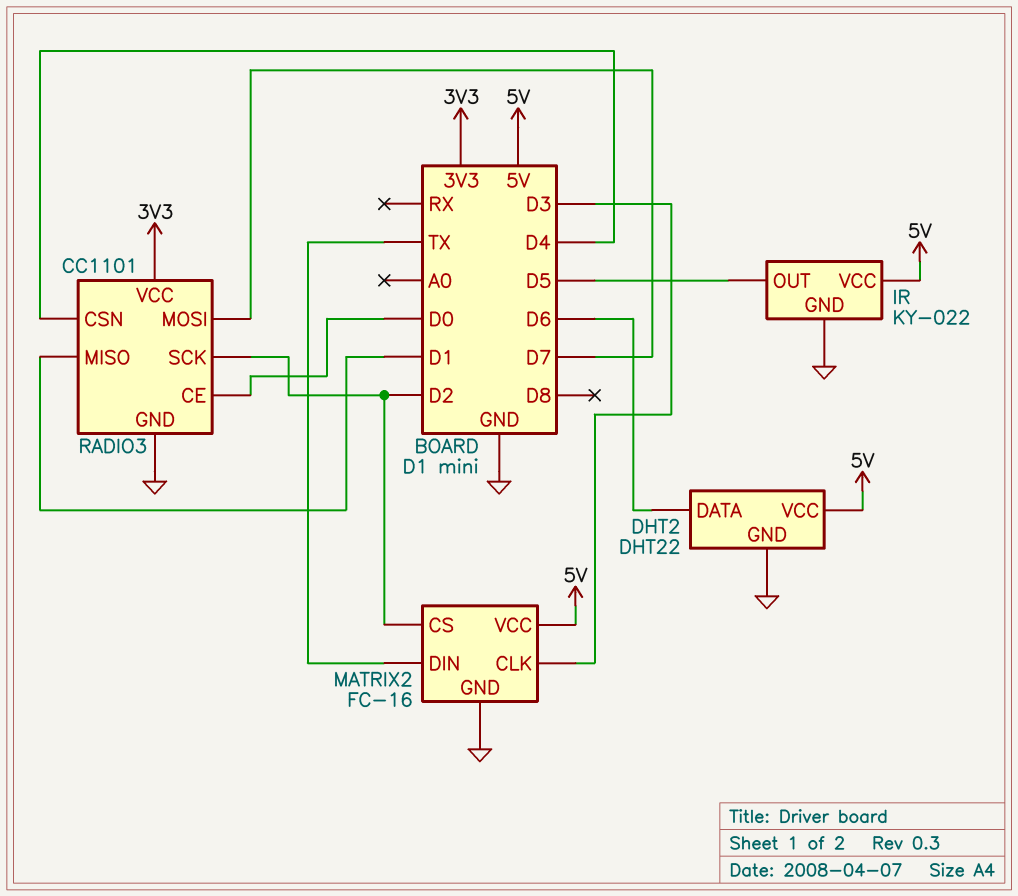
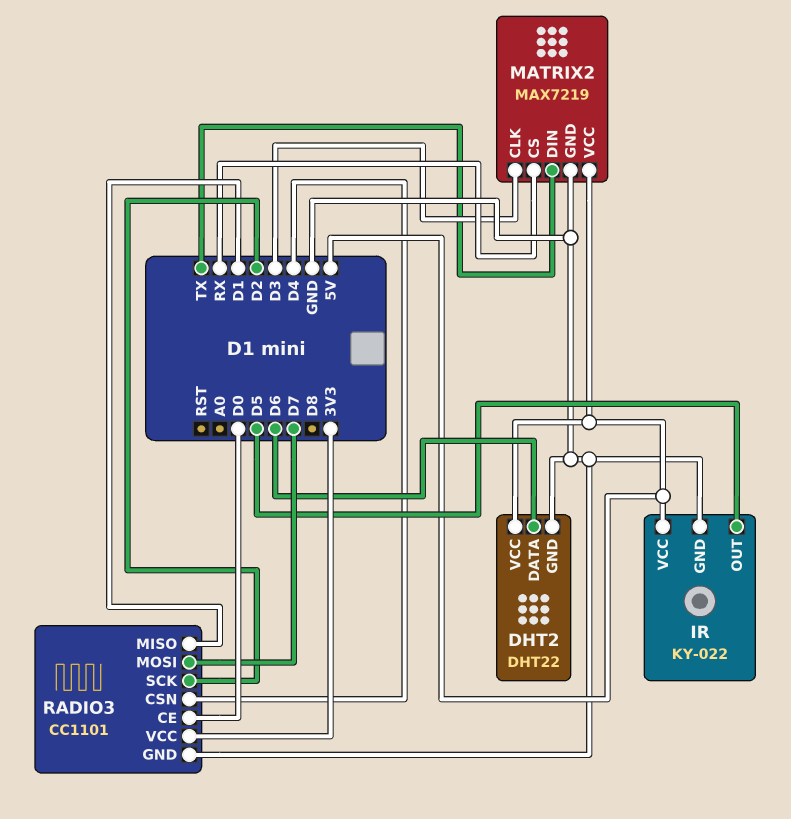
MATRIX2: FC-16 -> MAX7219
MATRIX2 pin CS: D2 -> RX

